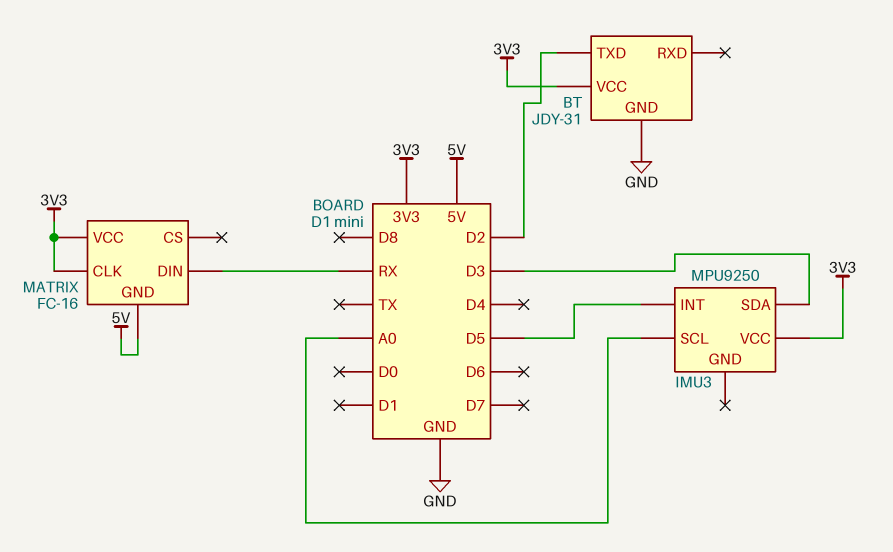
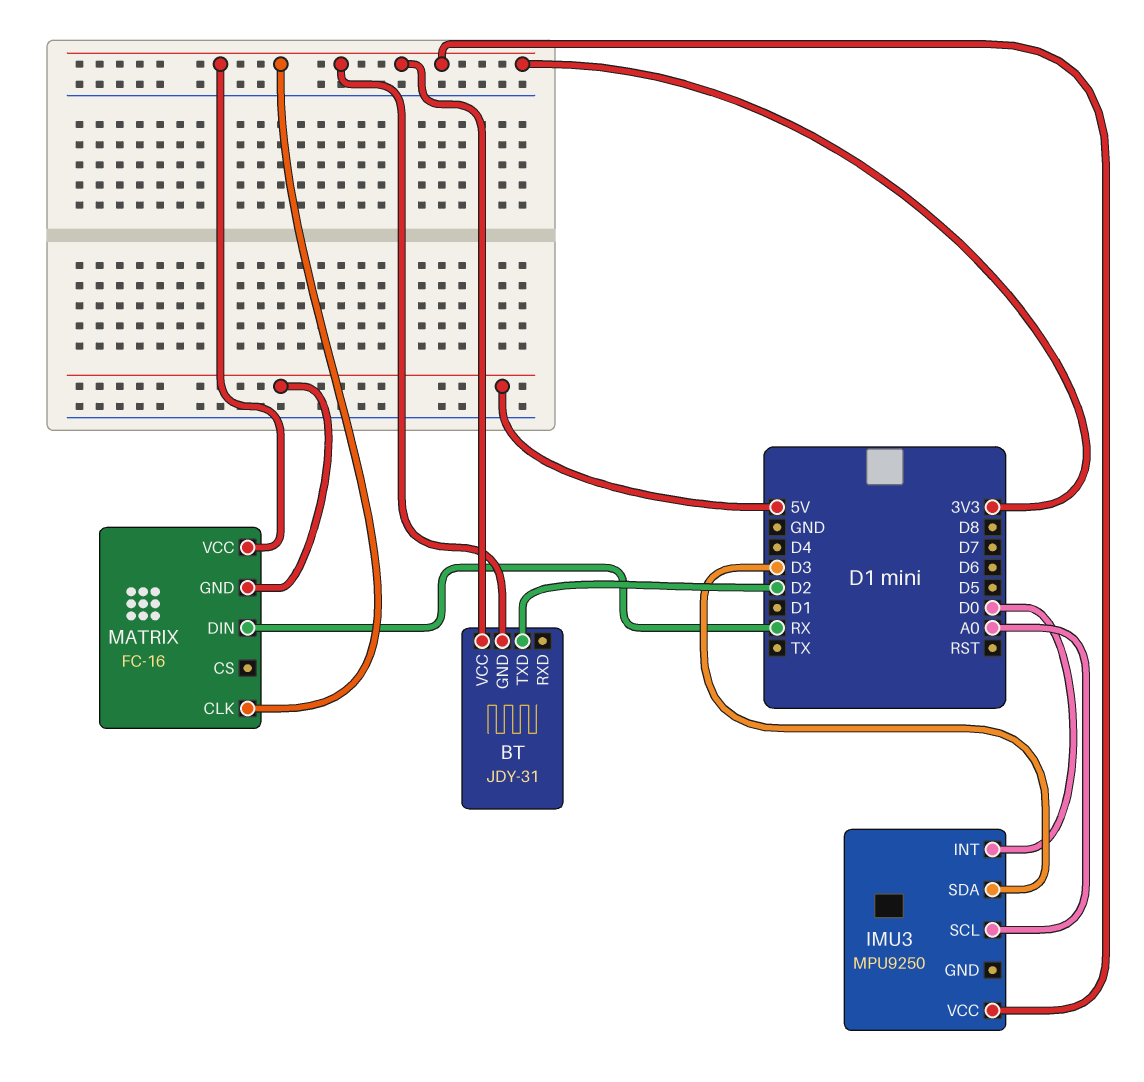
BT pin GND: GND -> 3V3
IMU3 pin INT: D5 -> D0

